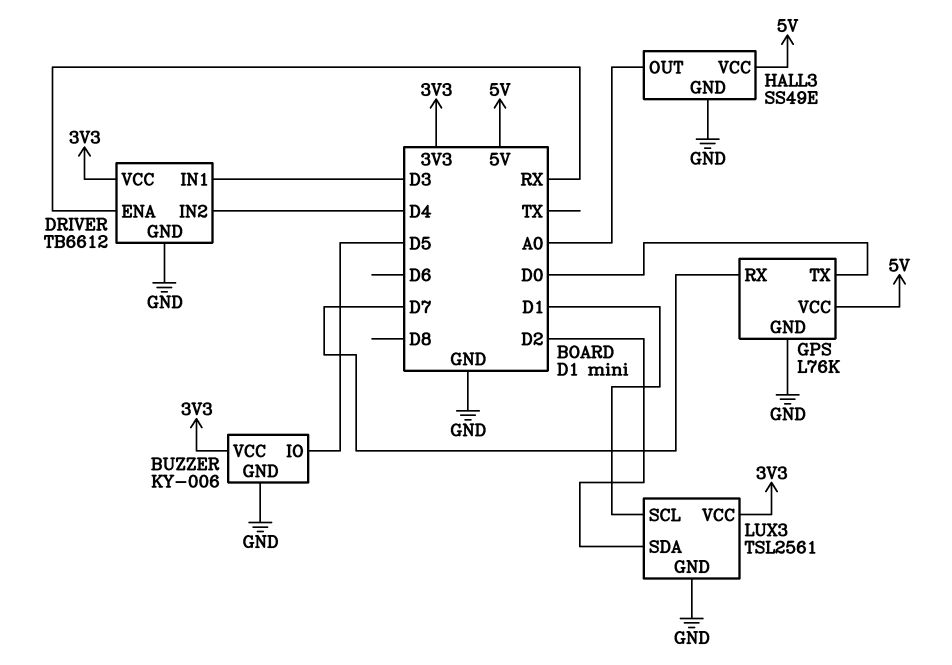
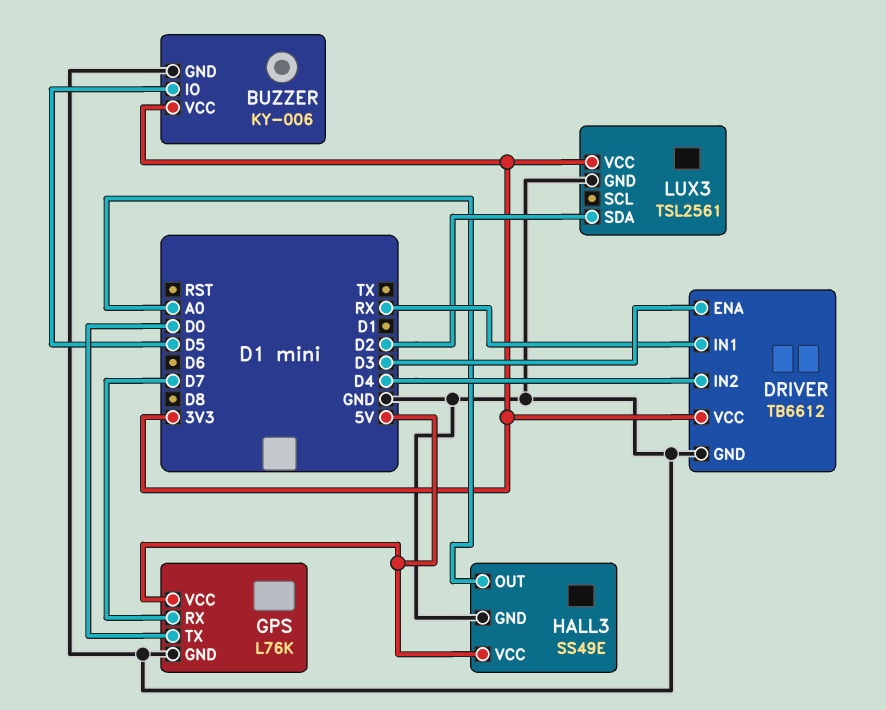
DRIVER pin ENA: RX -> D3
DRIVER pin IN1: D3 -> RX
LUX3 pin SCL: D1 -> none

